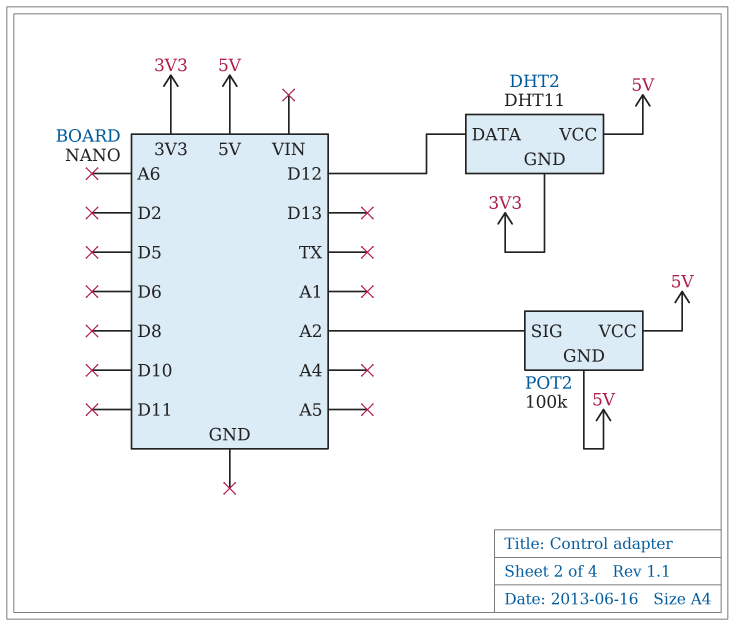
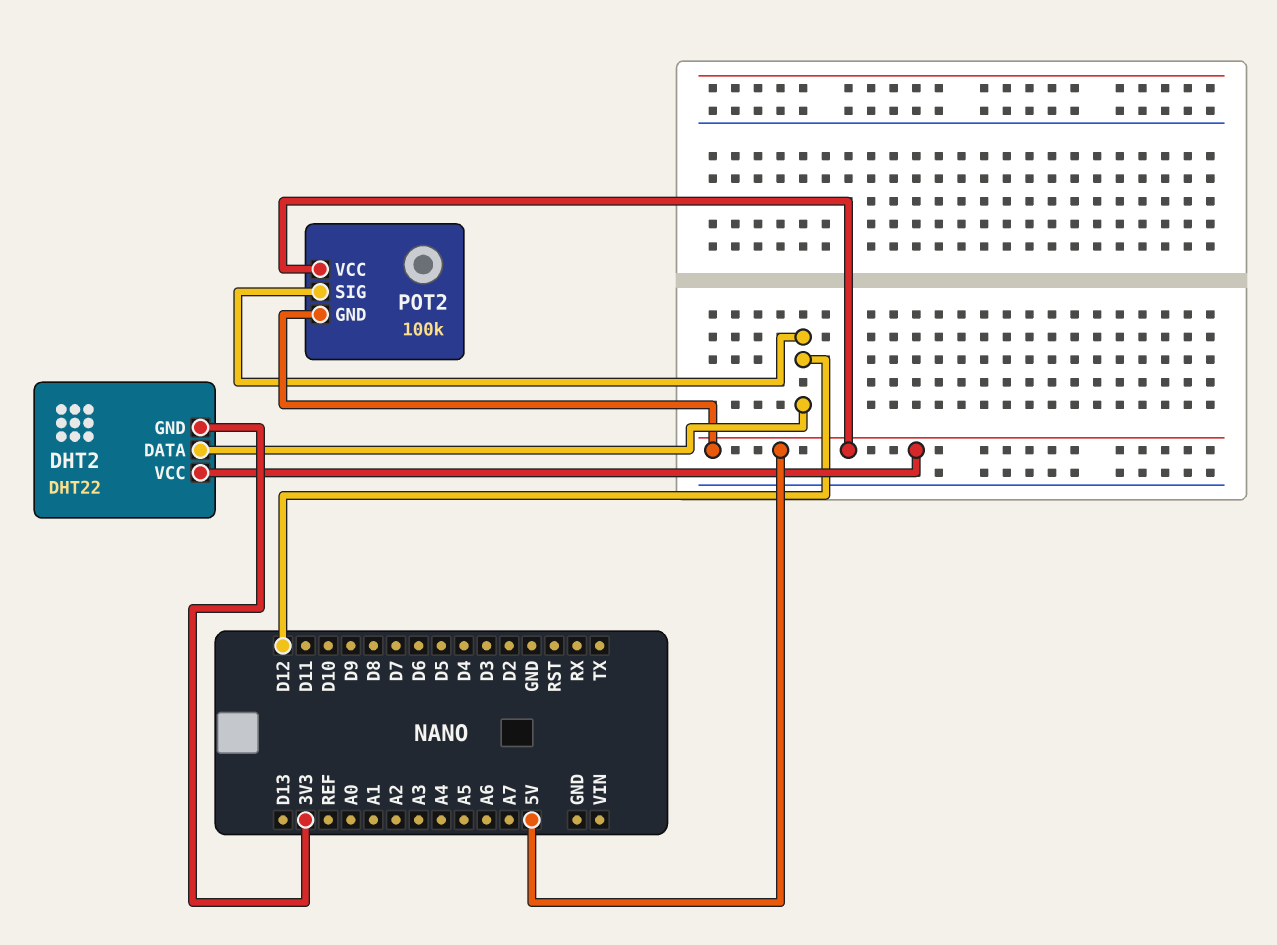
DHT2: DHT11 -> DHT22
POT2 pin SIG: A2 -> D12

